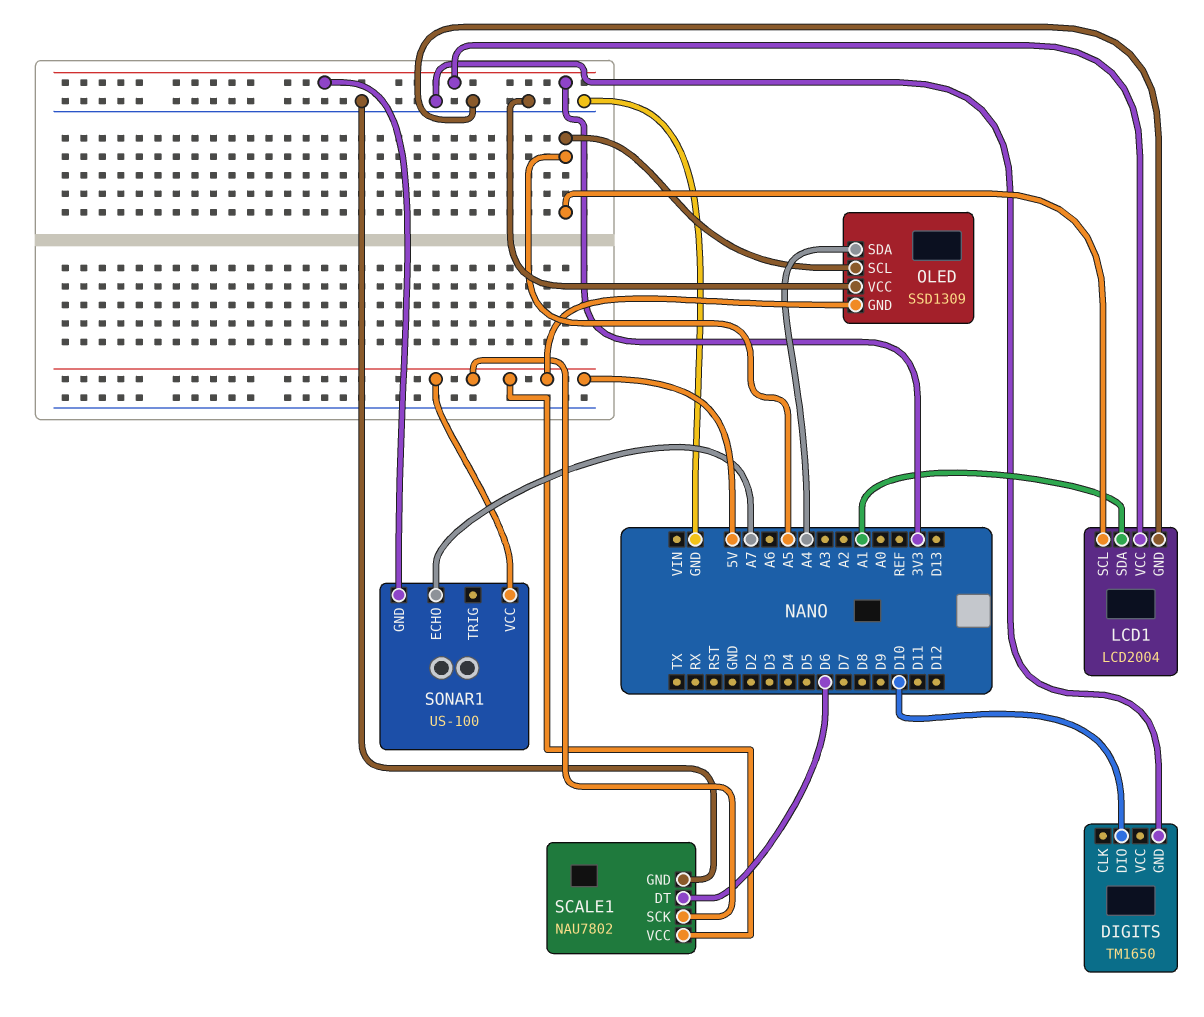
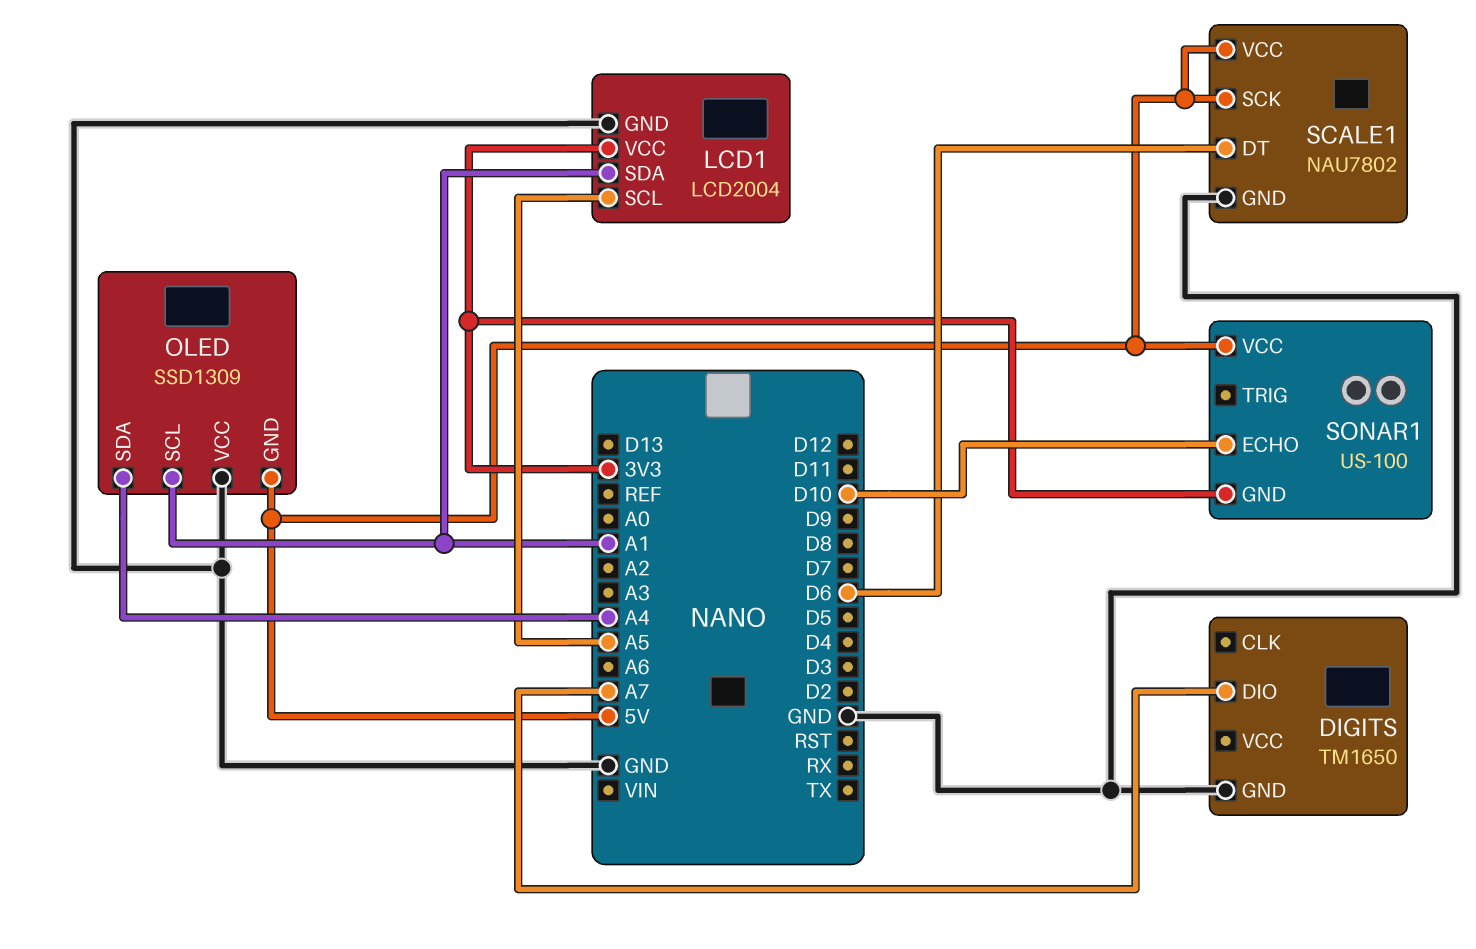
DIGITS pin DIO: D10 -> A7
OLED pin SCL: A5 -> A1
SONAR1 pin ECHO: A7 -> D10

